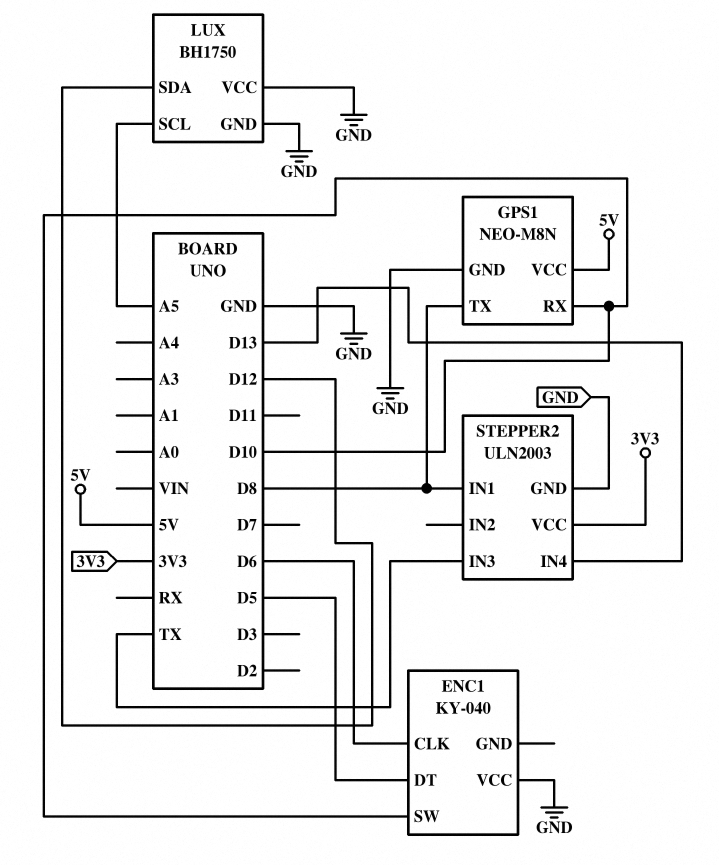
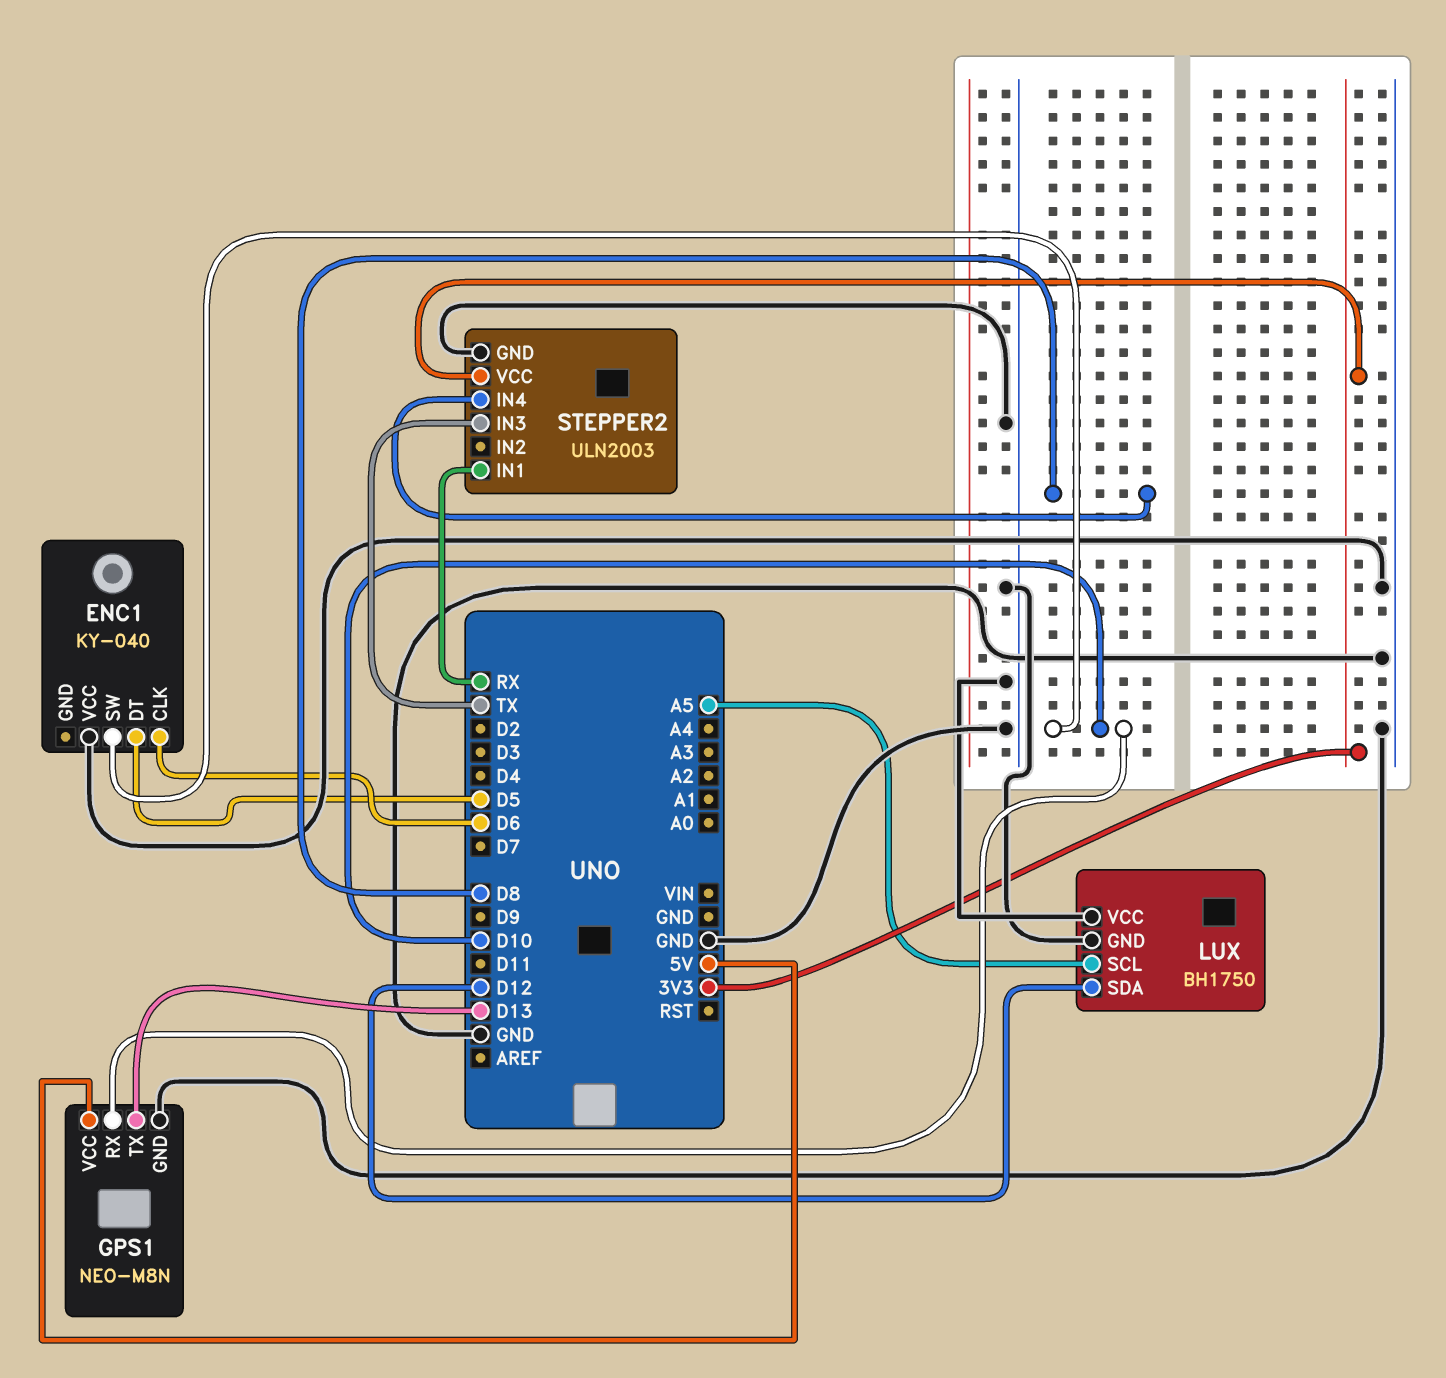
GPS1 pin TX: D8 -> D13
STEPPER2 pin IN1: D8 -> RX
STEPPER2 pin IN4: D13 -> D8

